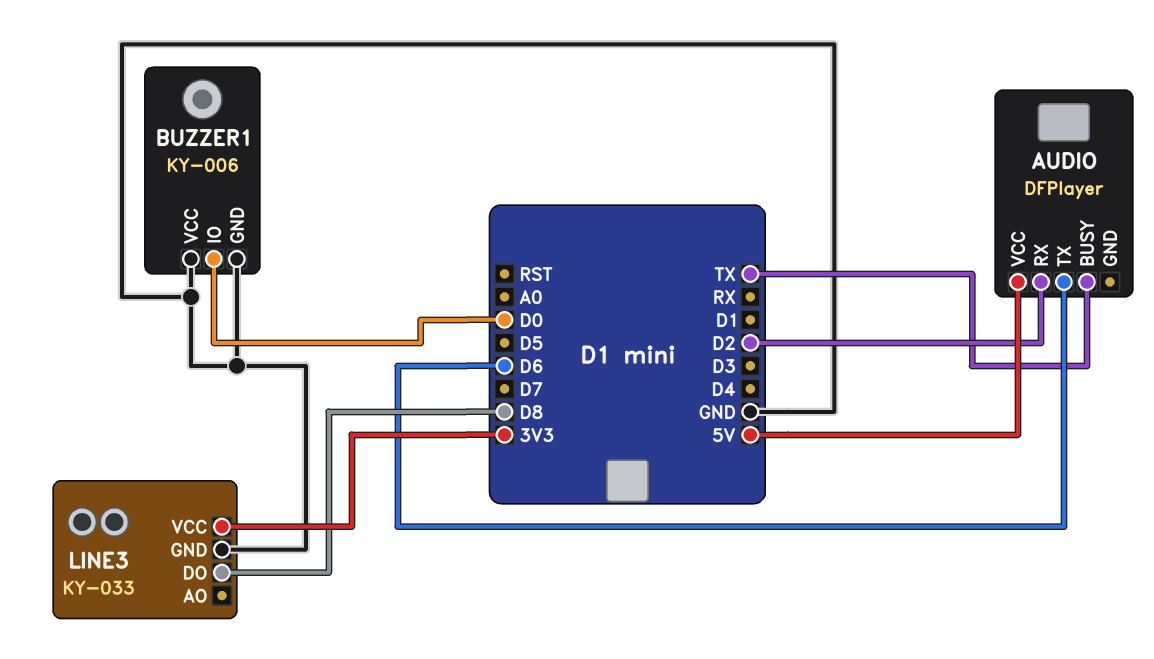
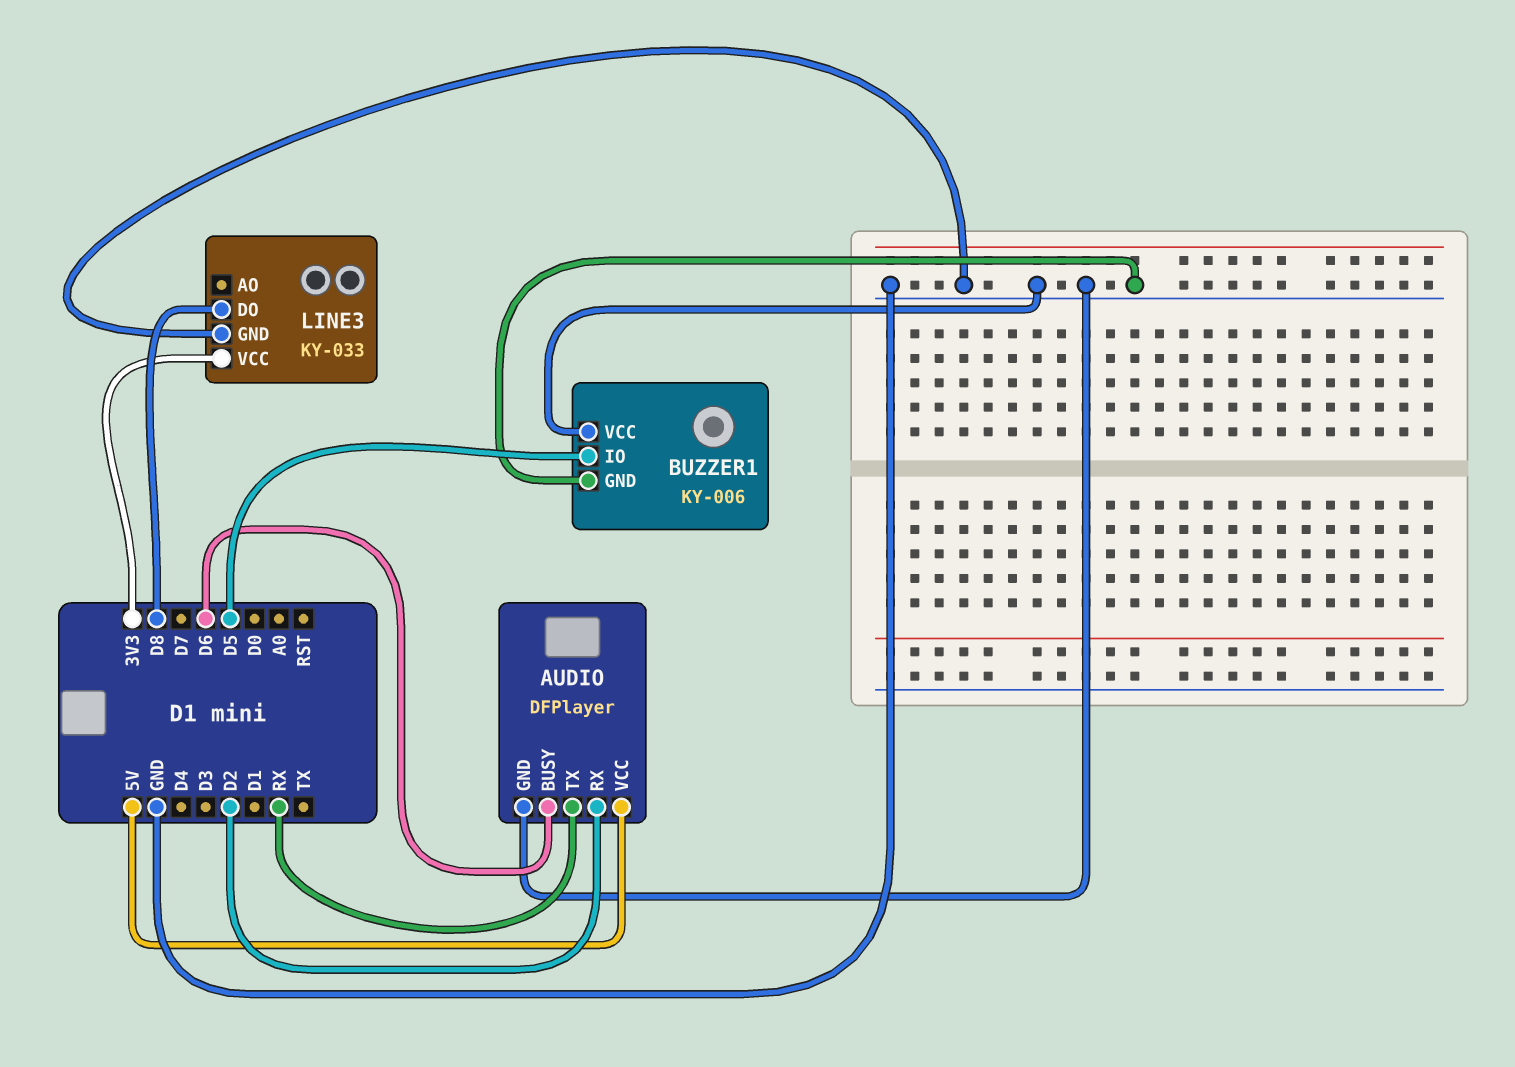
AUDIO pin BUSY: TX -> D6
AUDIO pin GND: none -> GND
AUDIO pin TX: D6 -> RX
BUZZER1 pin IO: D0 -> D5

